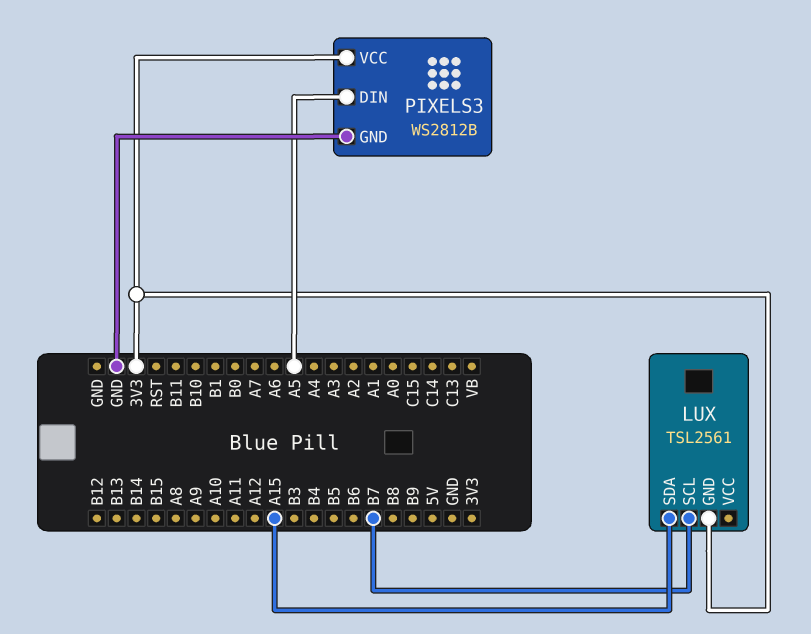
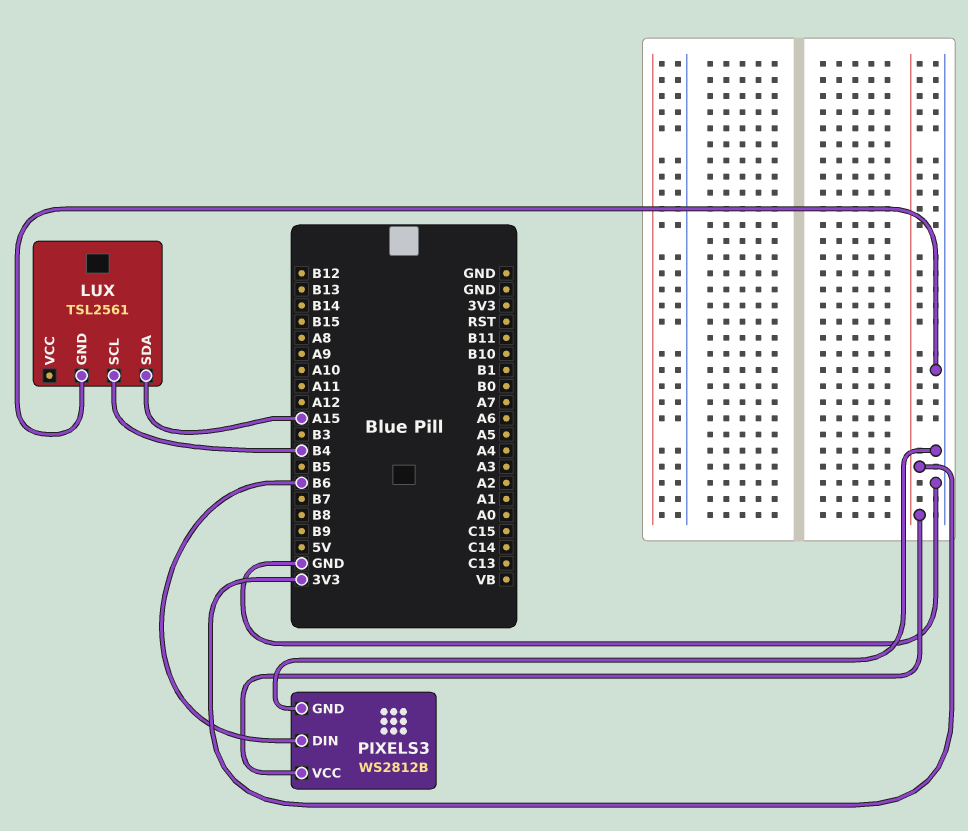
LUX pin GND: 3V3 -> GND
LUX pin SCL: B7 -> B4
PIXELS3 pin DIN: A5 -> B6

